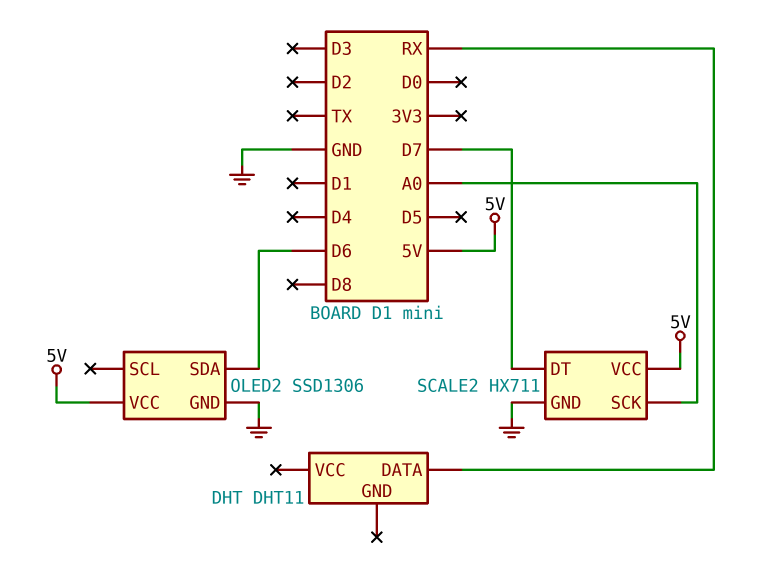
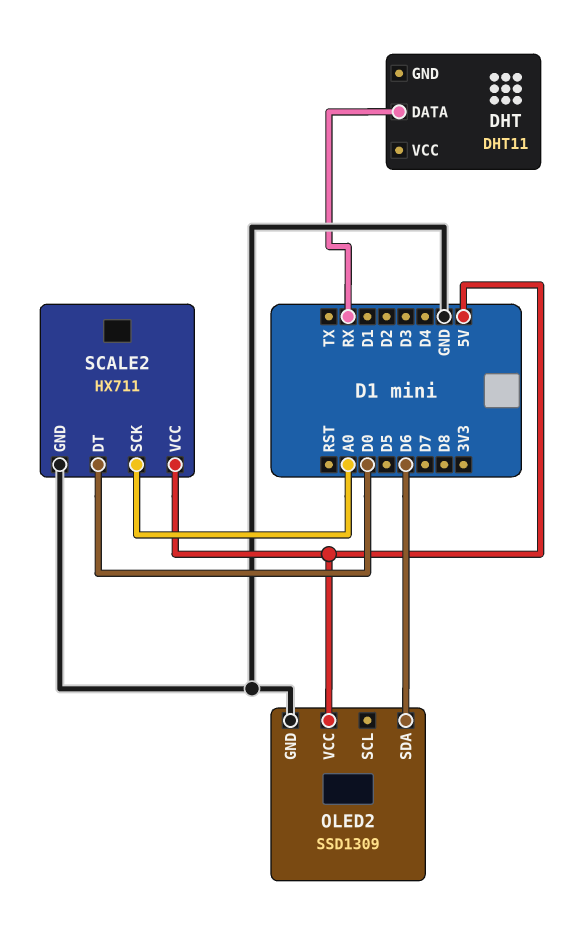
OLED2: SSD1306 -> SSD1309
SCALE2 pin DT: D7 -> D0

